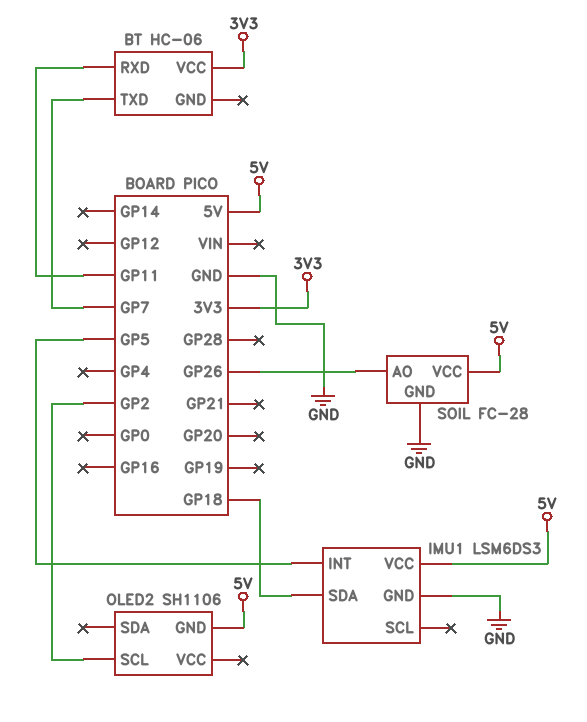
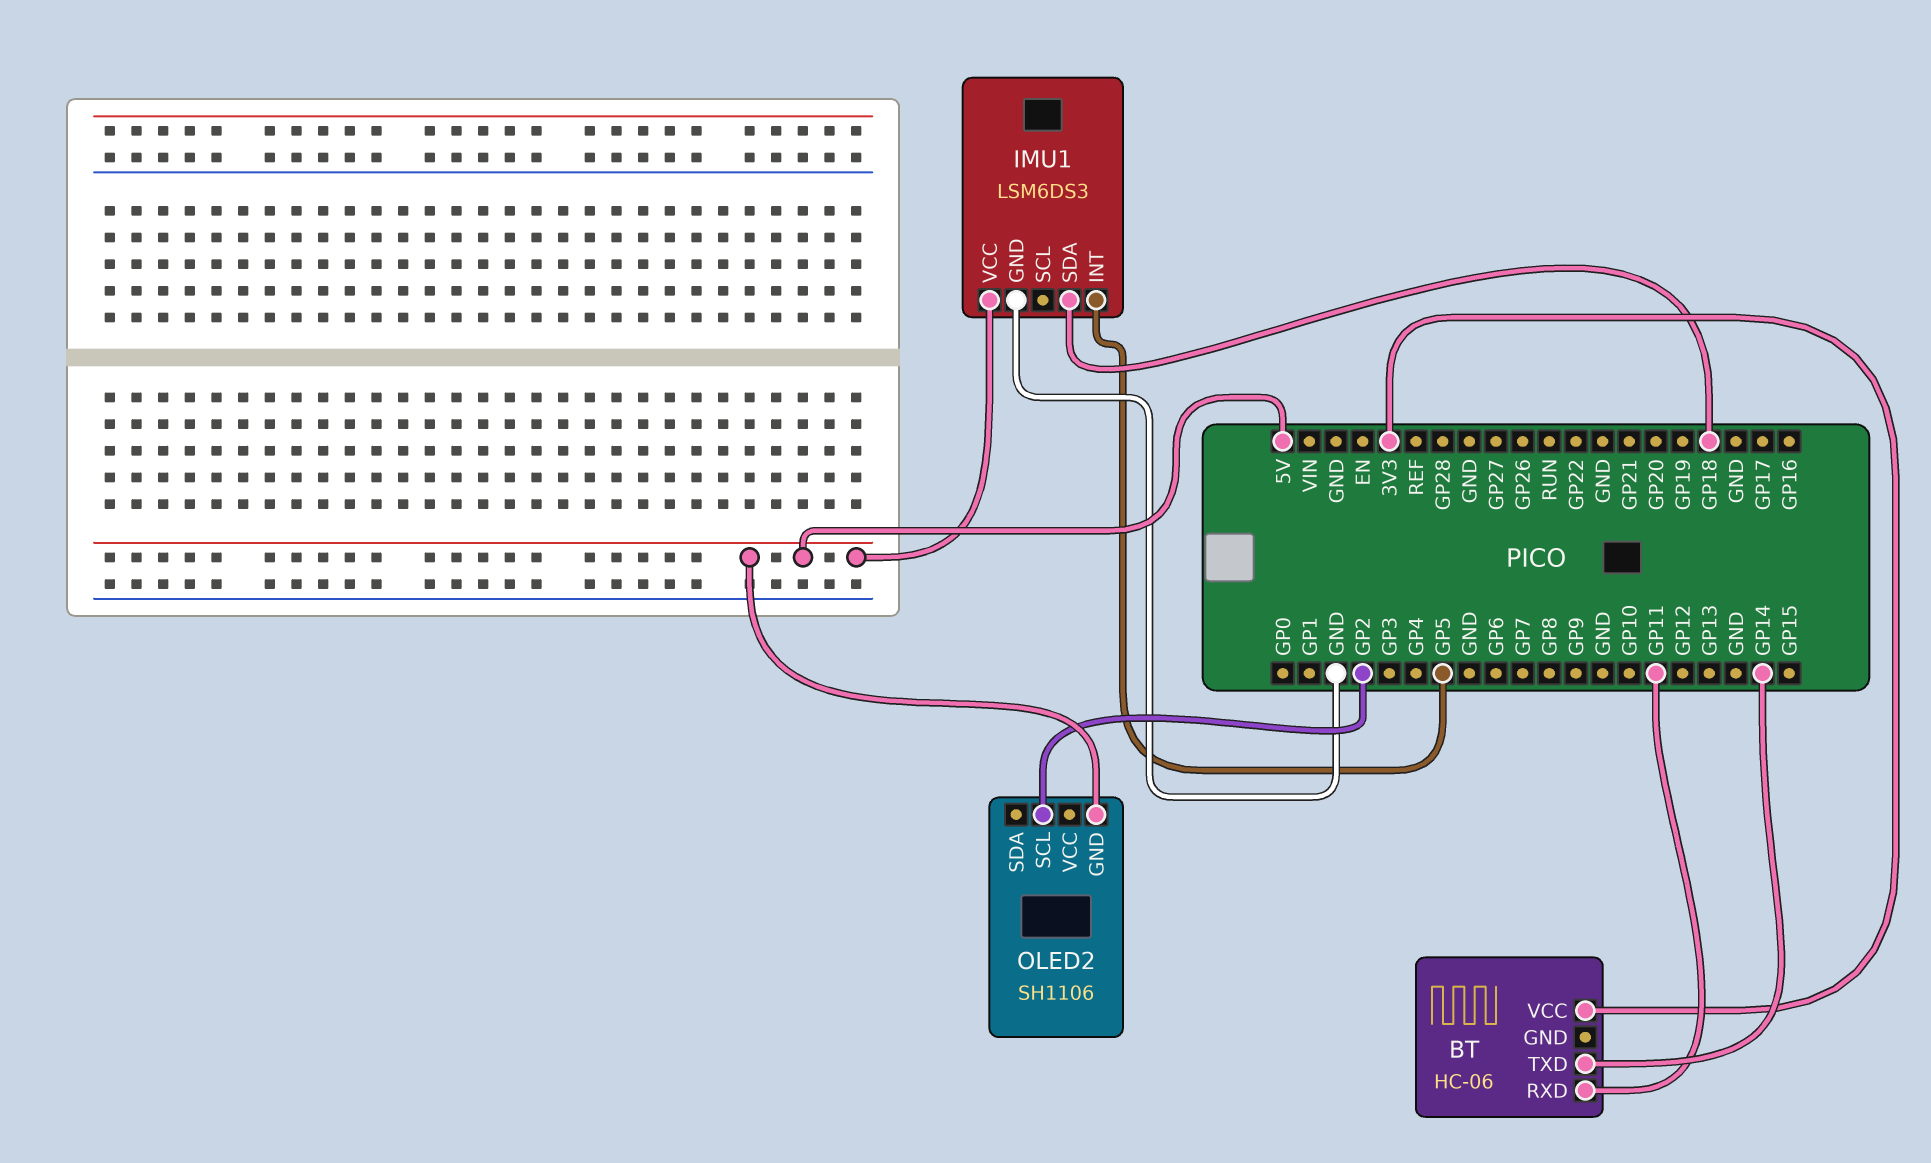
BT pin TXD: GP7 -> GP14
SOIL: FC-28 -> none
SOIL pin AO: GP26 -> none
SOIL pin GND: GND -> none
SOIL pin VCC: 5V -> none

